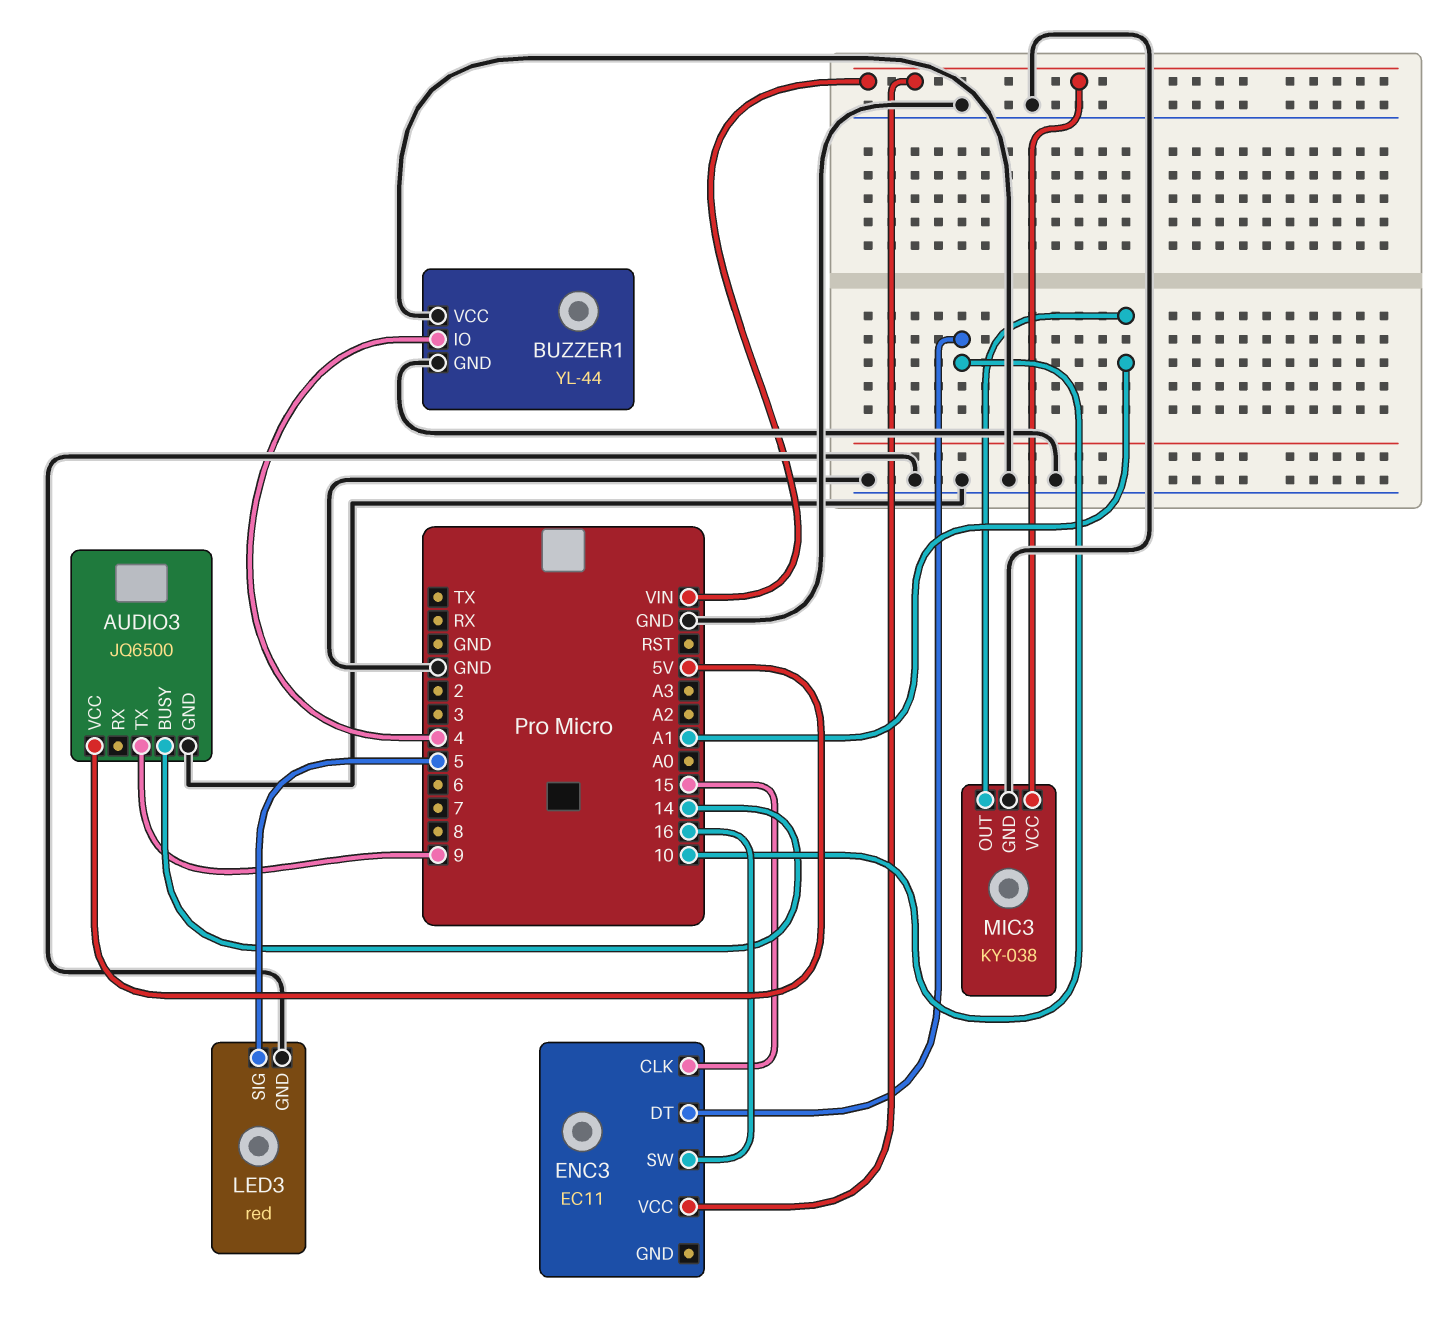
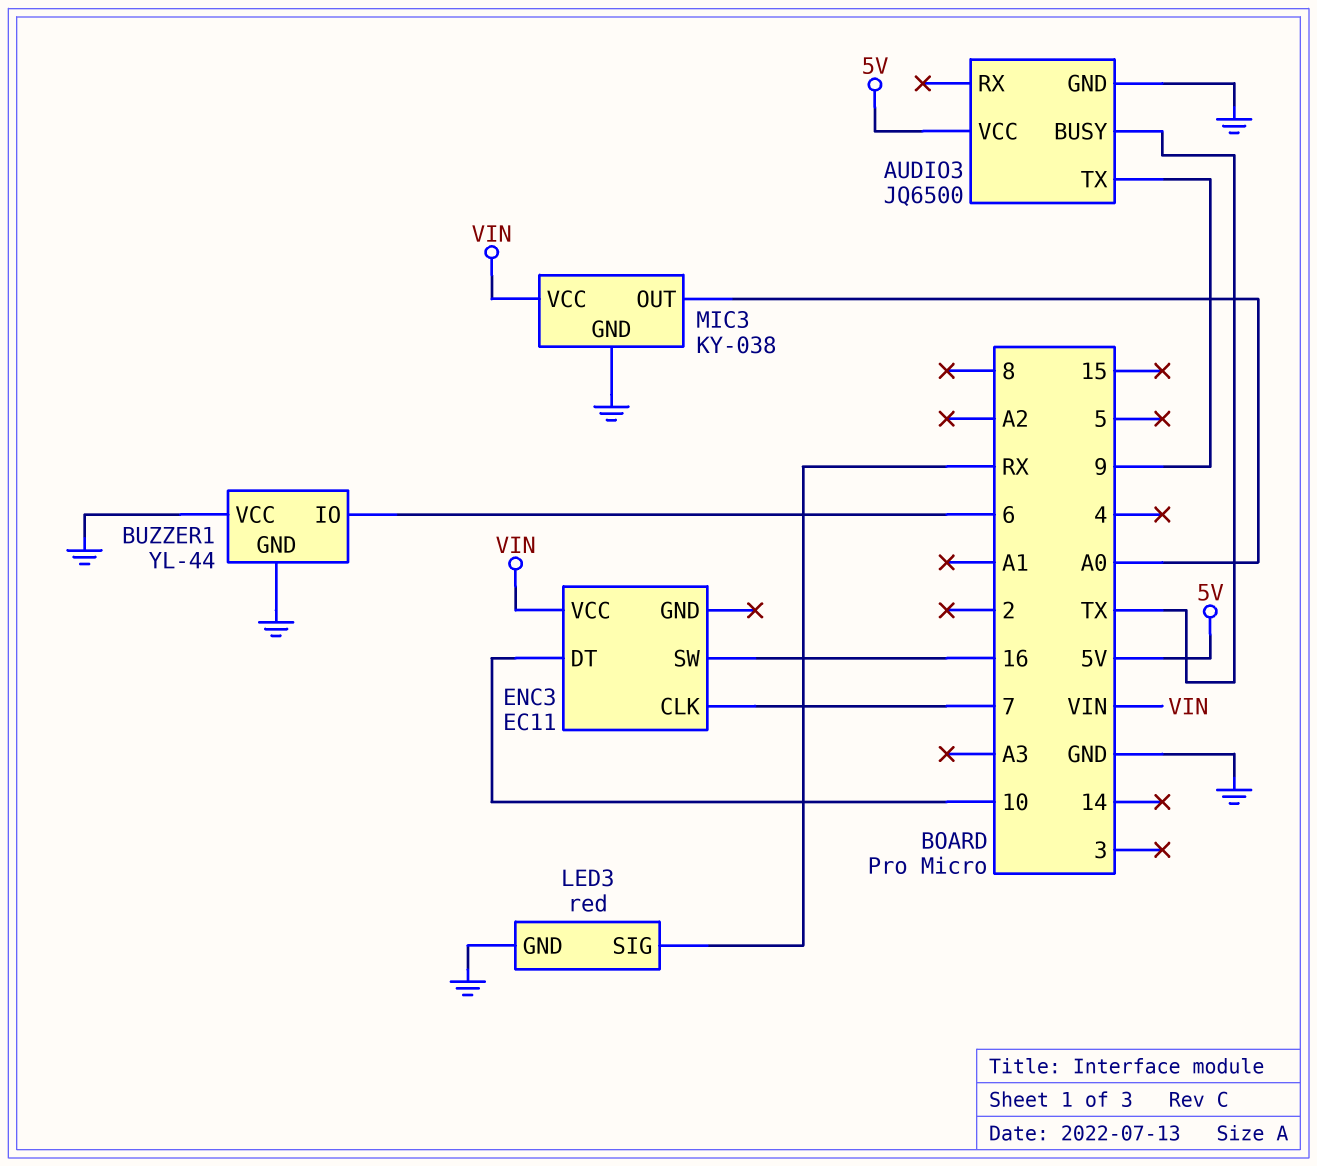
AUDIO3 pin BUSY: 14 -> TX
BUZZER1 pin IO: 4 -> 6
ENC3 pin CLK: 15 -> 7
LED3 pin SIG: 5 -> RX
MIC3 pin OUT: A1 -> A0

